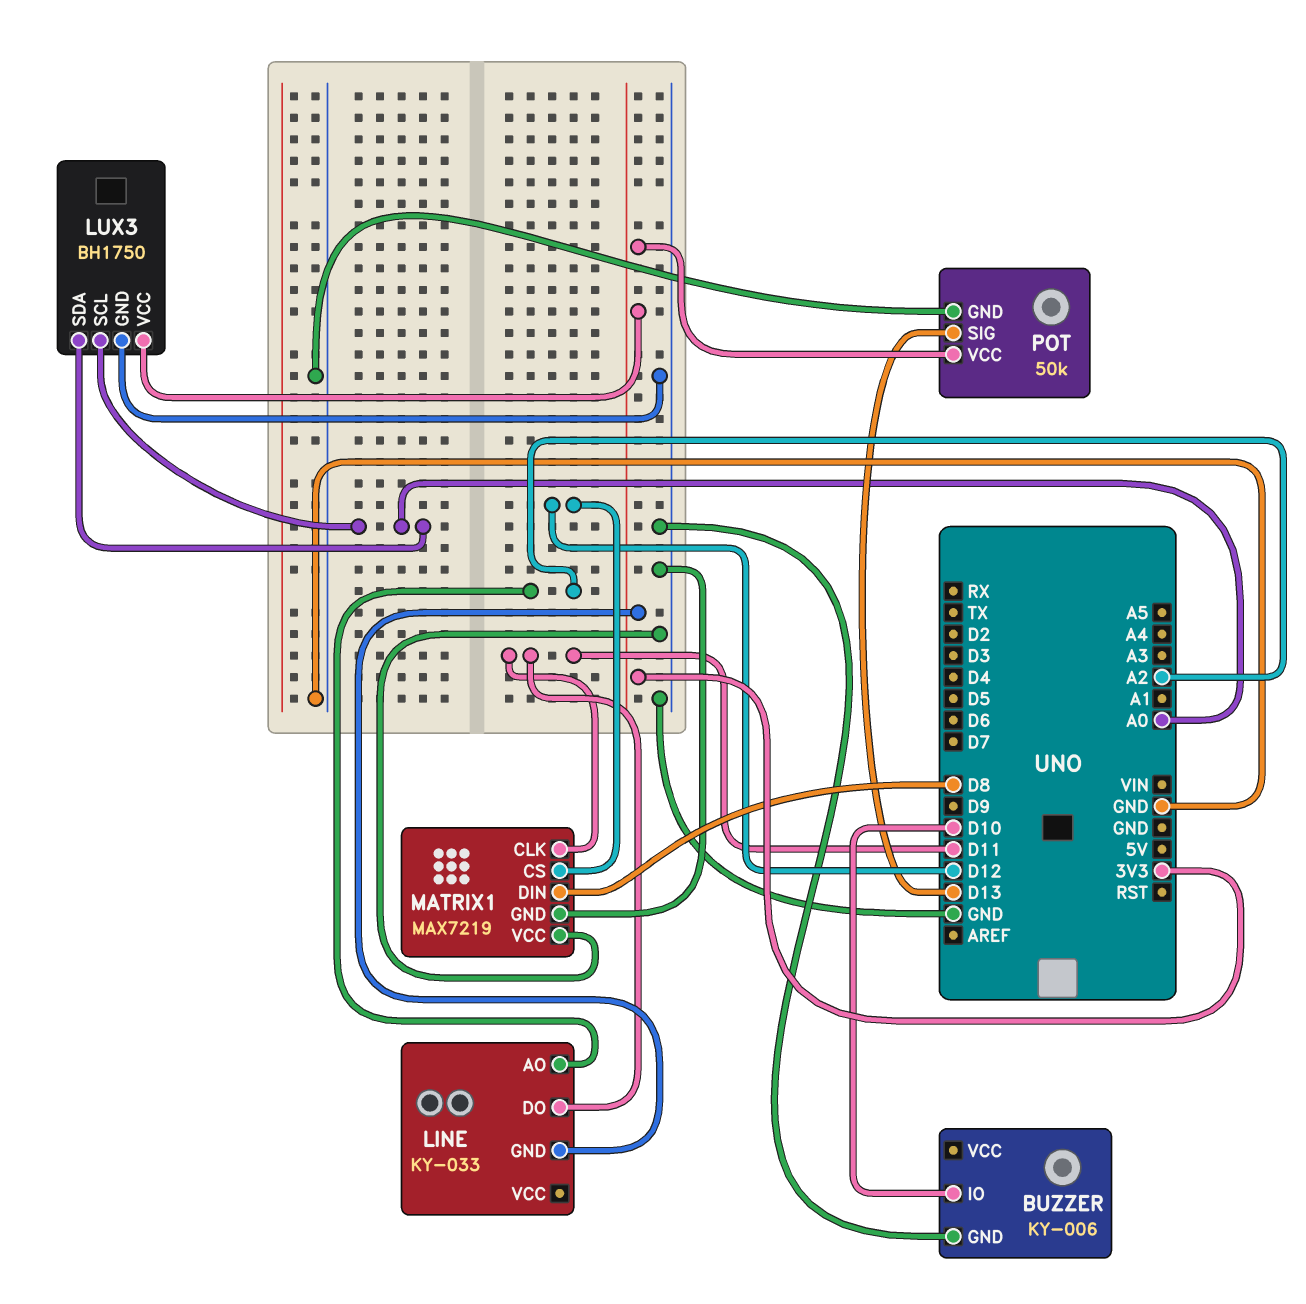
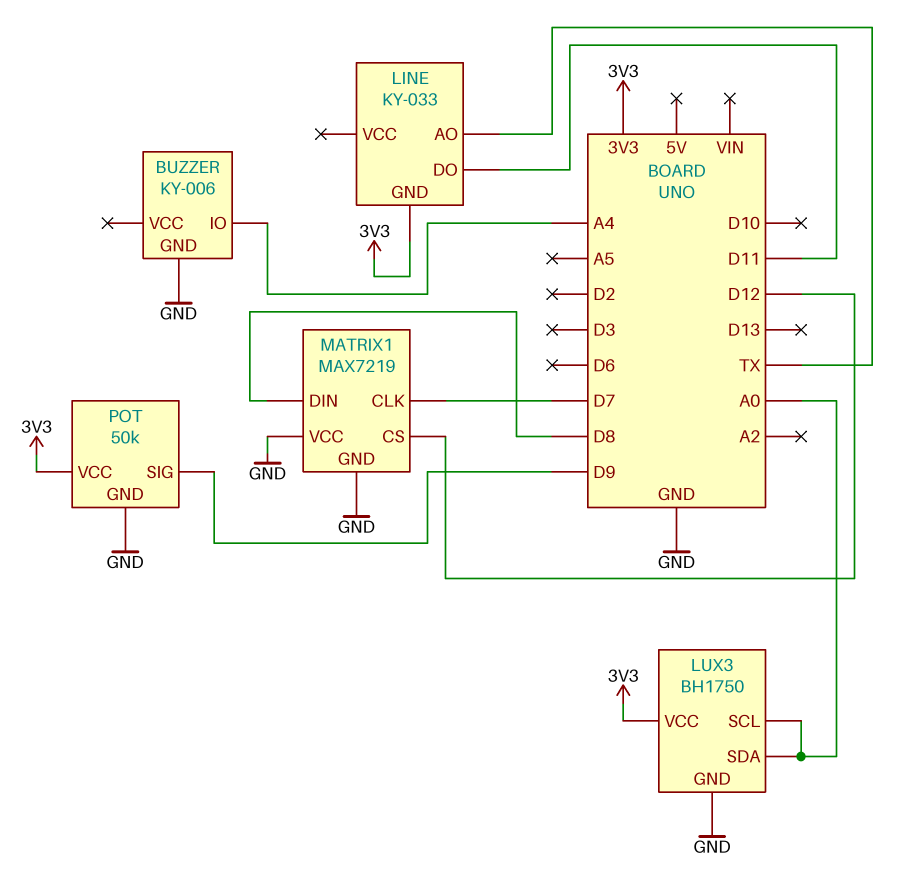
BUZZER pin IO: D10 -> A4
LINE pin AO: A2 -> TX
MATRIX1 pin CLK: D11 -> D7
POT pin SIG: D13 -> D9

